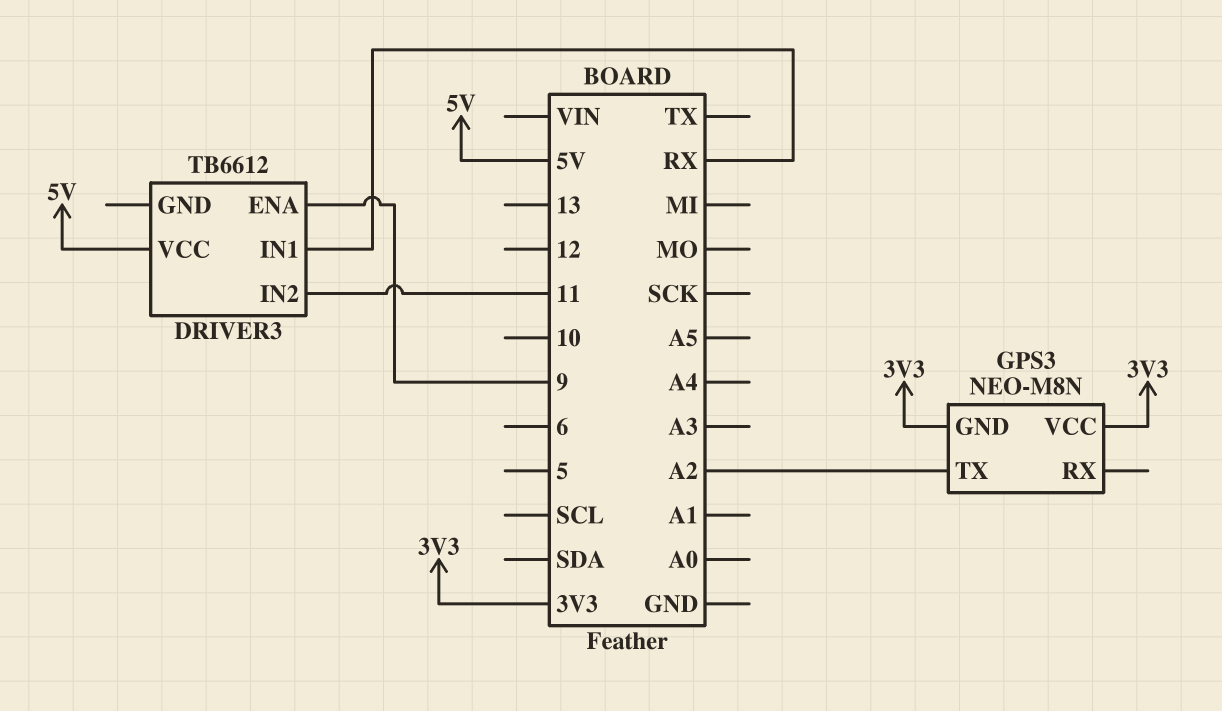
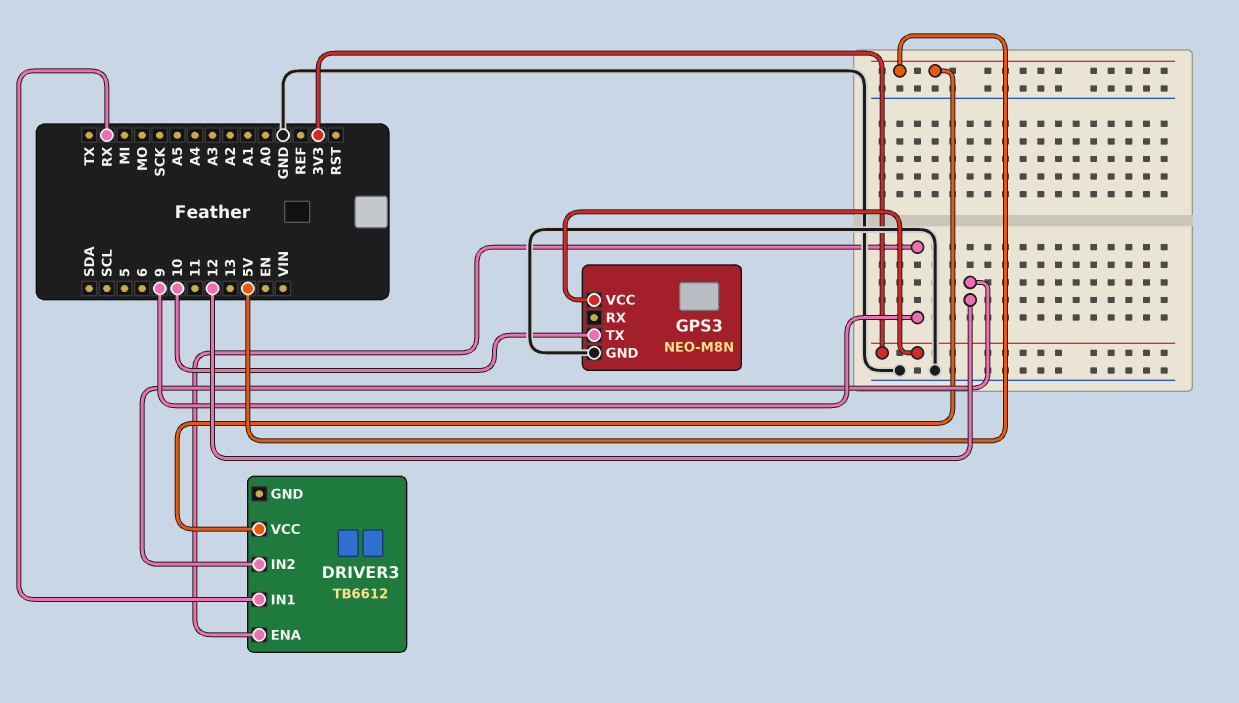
DRIVER3 pin IN2: 11 -> 12
GPS3 pin GND: 3V3 -> GND
GPS3 pin TX: A2 -> 10

